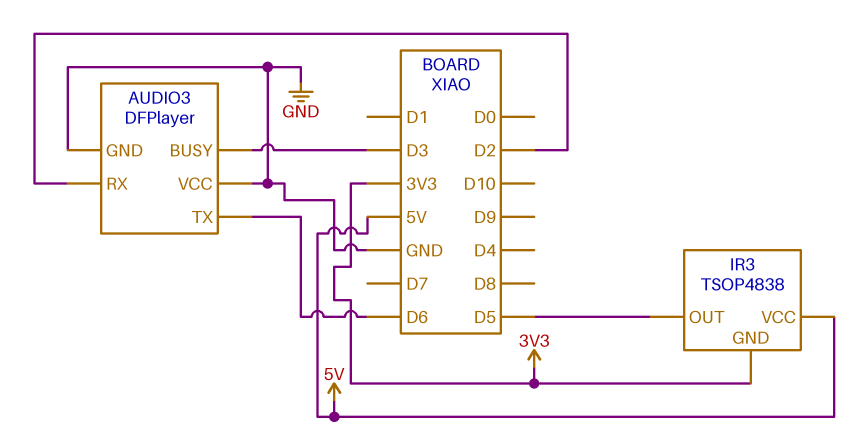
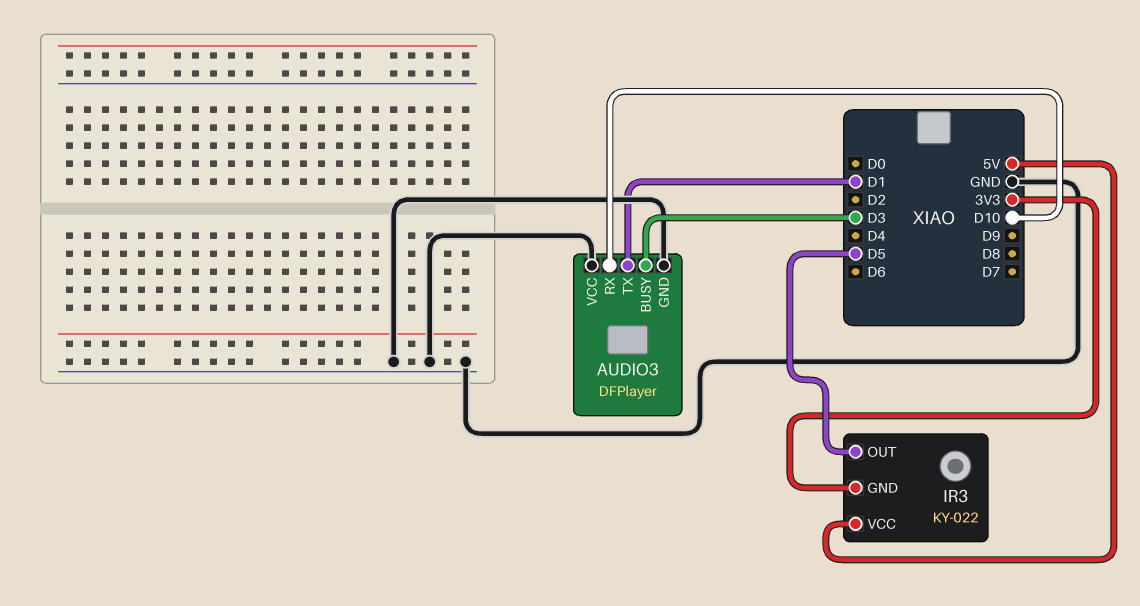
AUDIO3 pin RX: D2 -> D10
AUDIO3 pin TX: D6 -> D1
IR3: TSOP4838 -> KY-022

